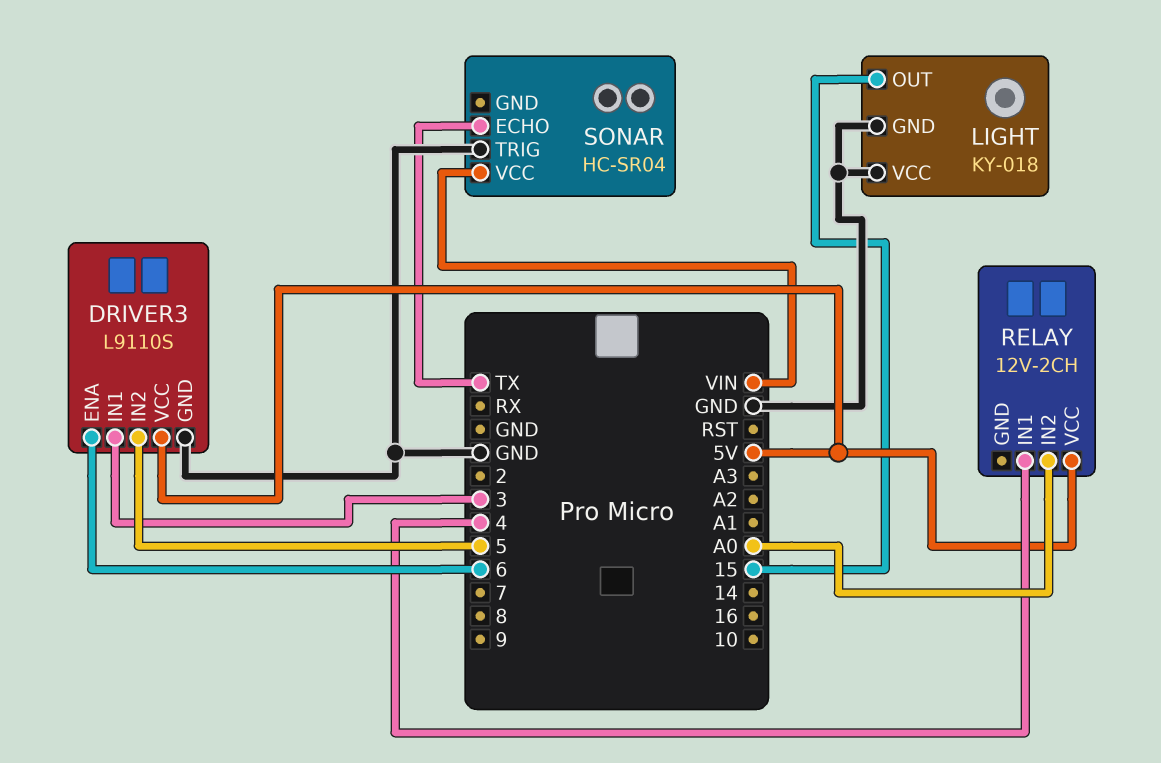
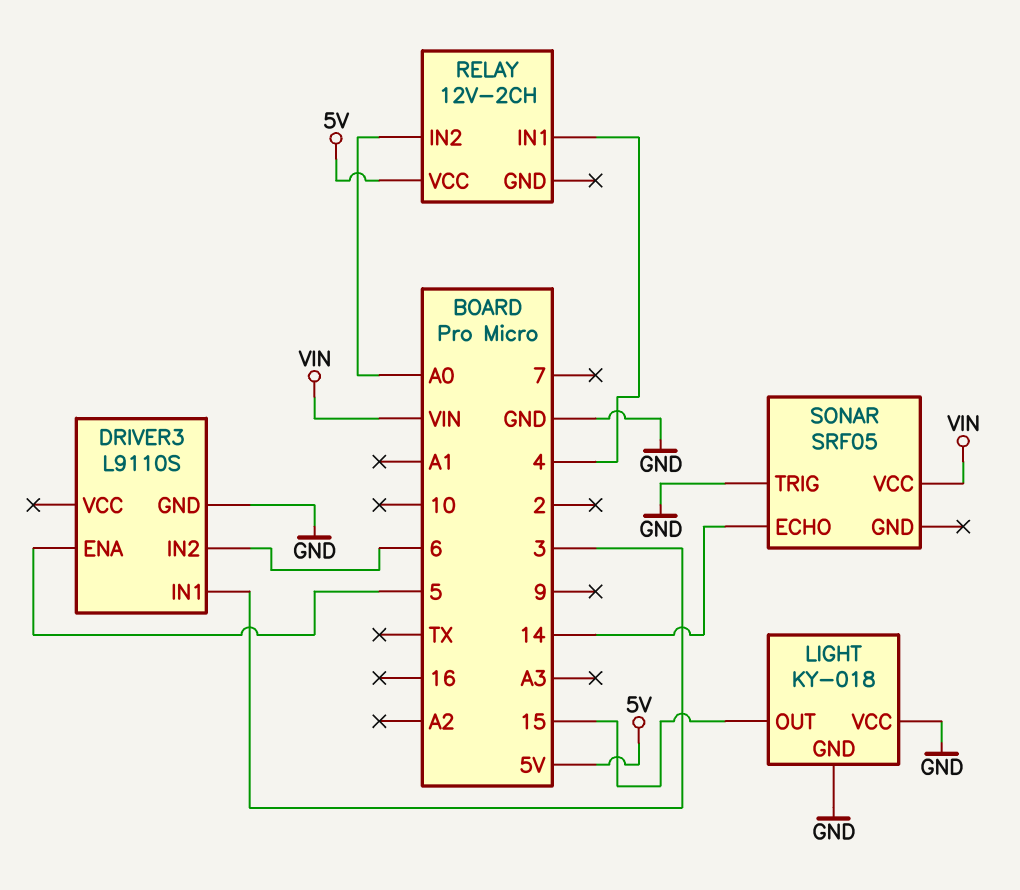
DRIVER3 pin ENA: 6 -> 5
DRIVER3 pin IN2: 5 -> 6
DRIVER3 pin VCC: 5V -> none
SONAR: HC-SR04 -> SRF05
SONAR pin ECHO: TX -> 14

